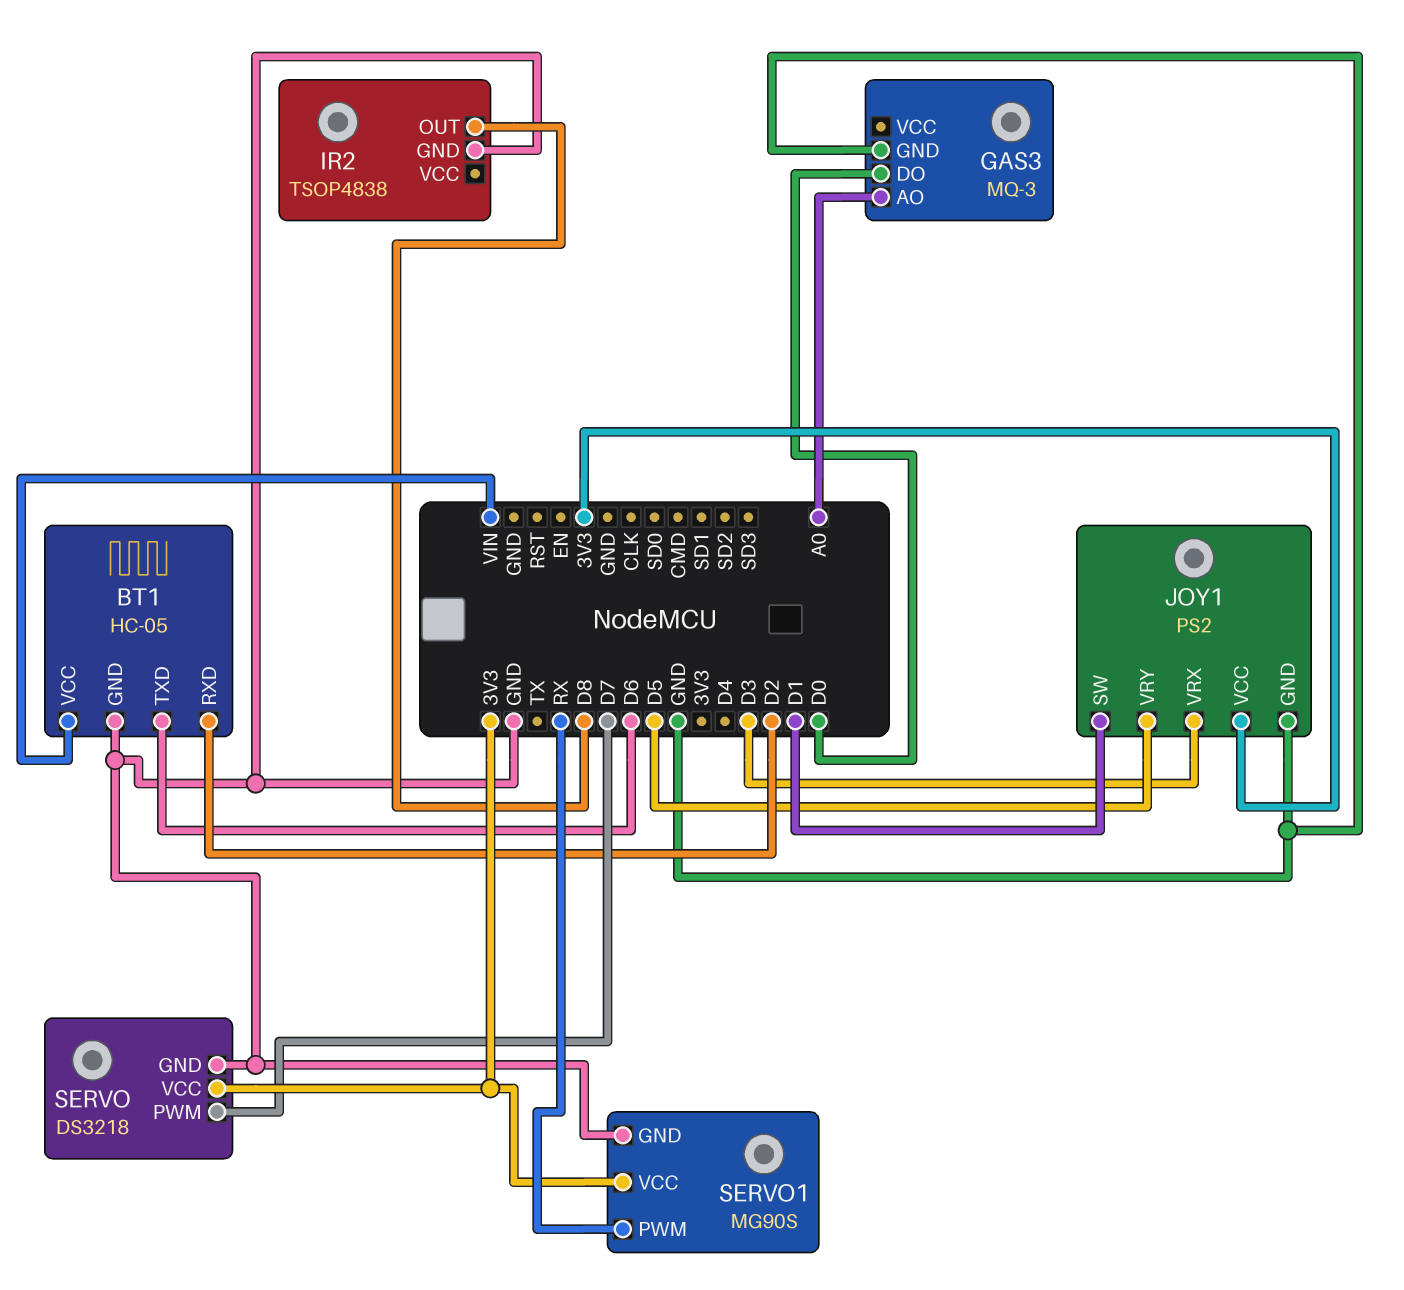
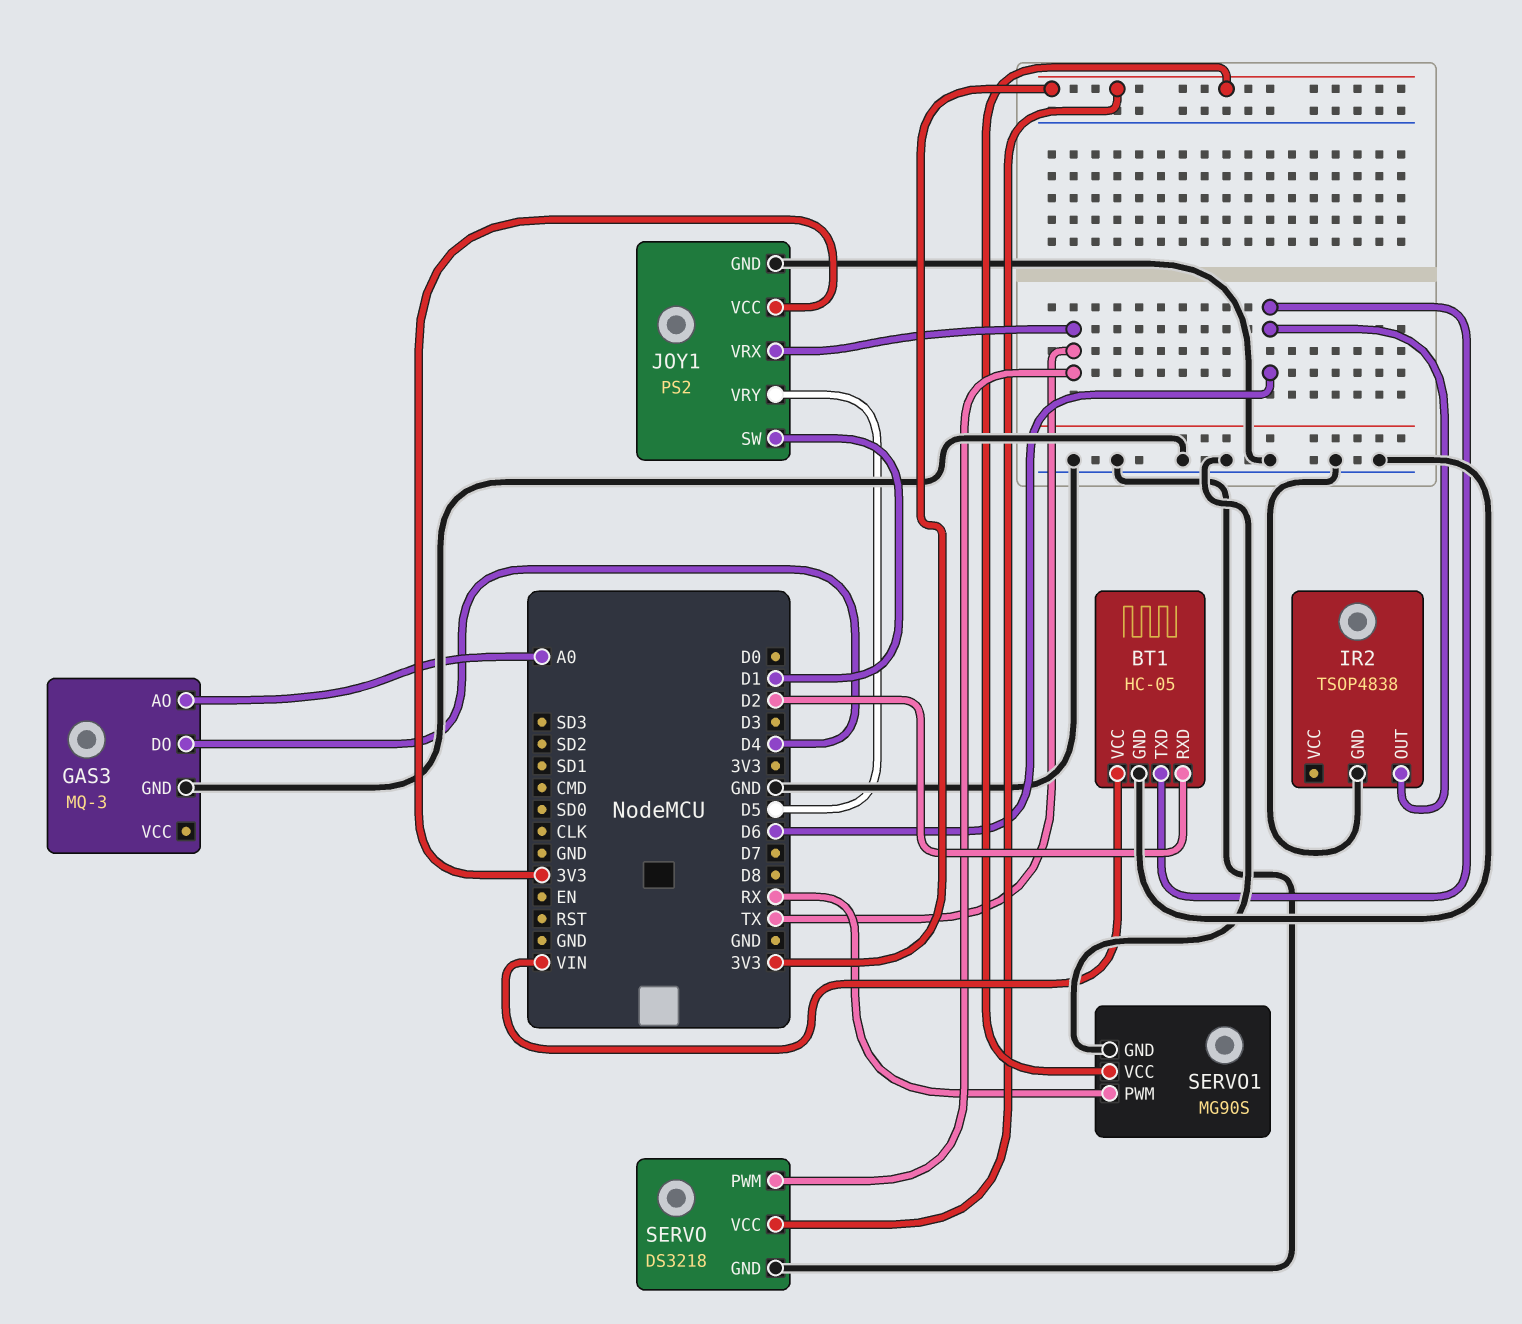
GAS3 pin DO: D0 -> D4
IR2 pin OUT: D8 -> D6
JOY1 pin VRX: D3 -> TX
SERVO pin PWM: D7 -> TX

